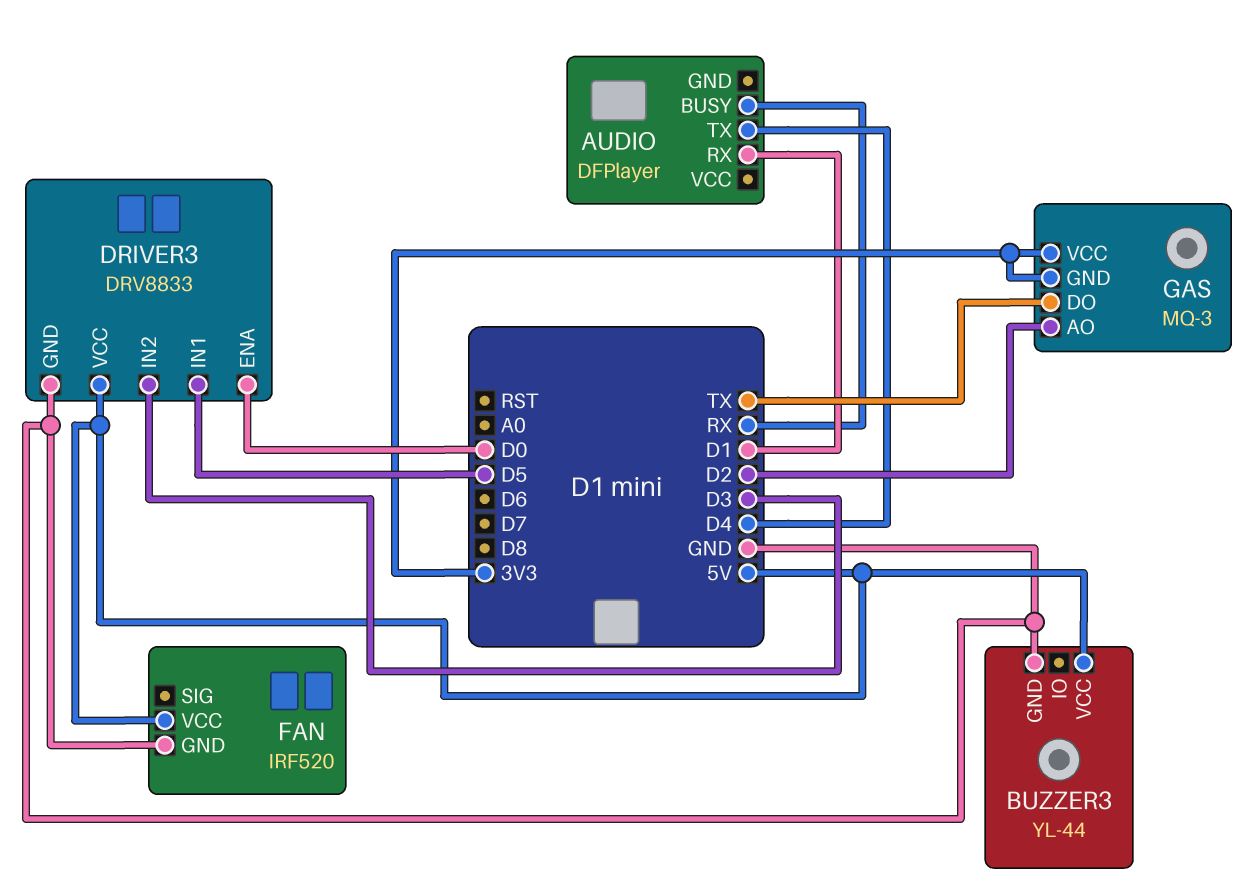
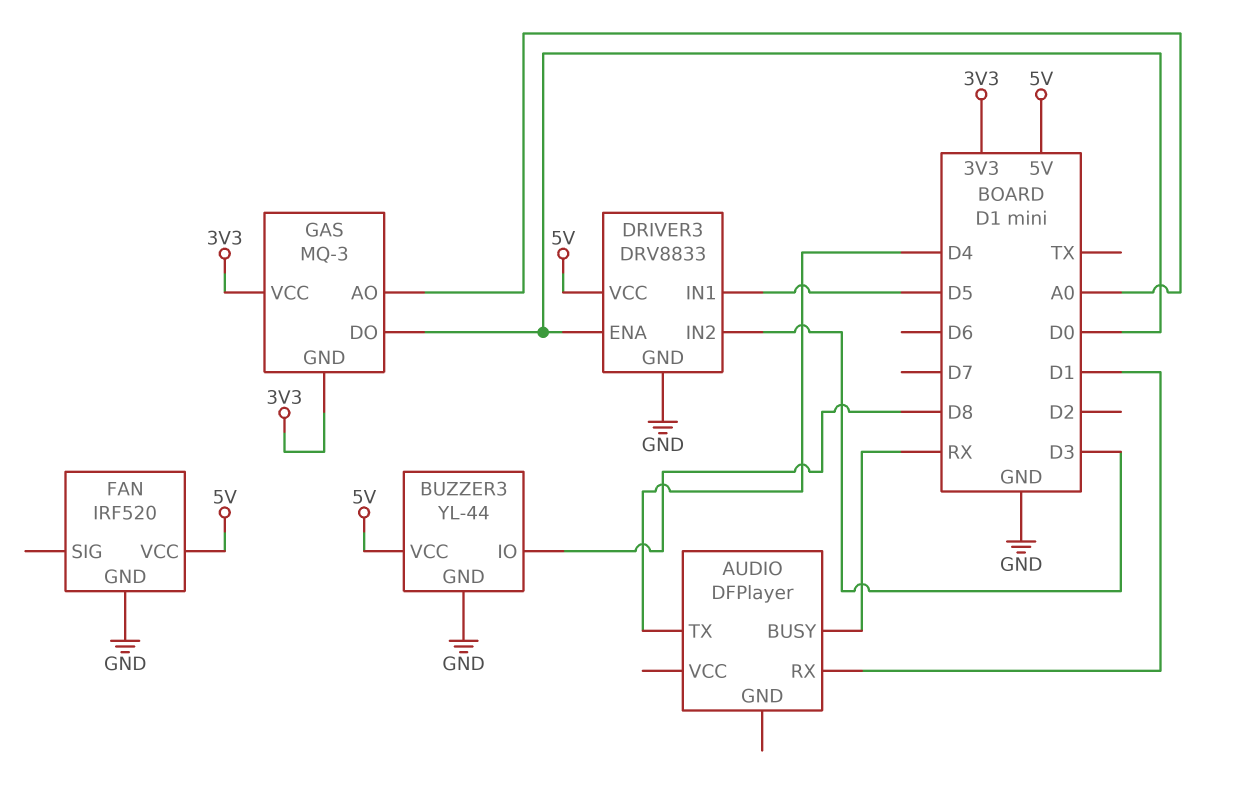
BUZZER3 pin IO: none -> D8
GAS pin AO: D2 -> A0
GAS pin DO: TX -> D0

